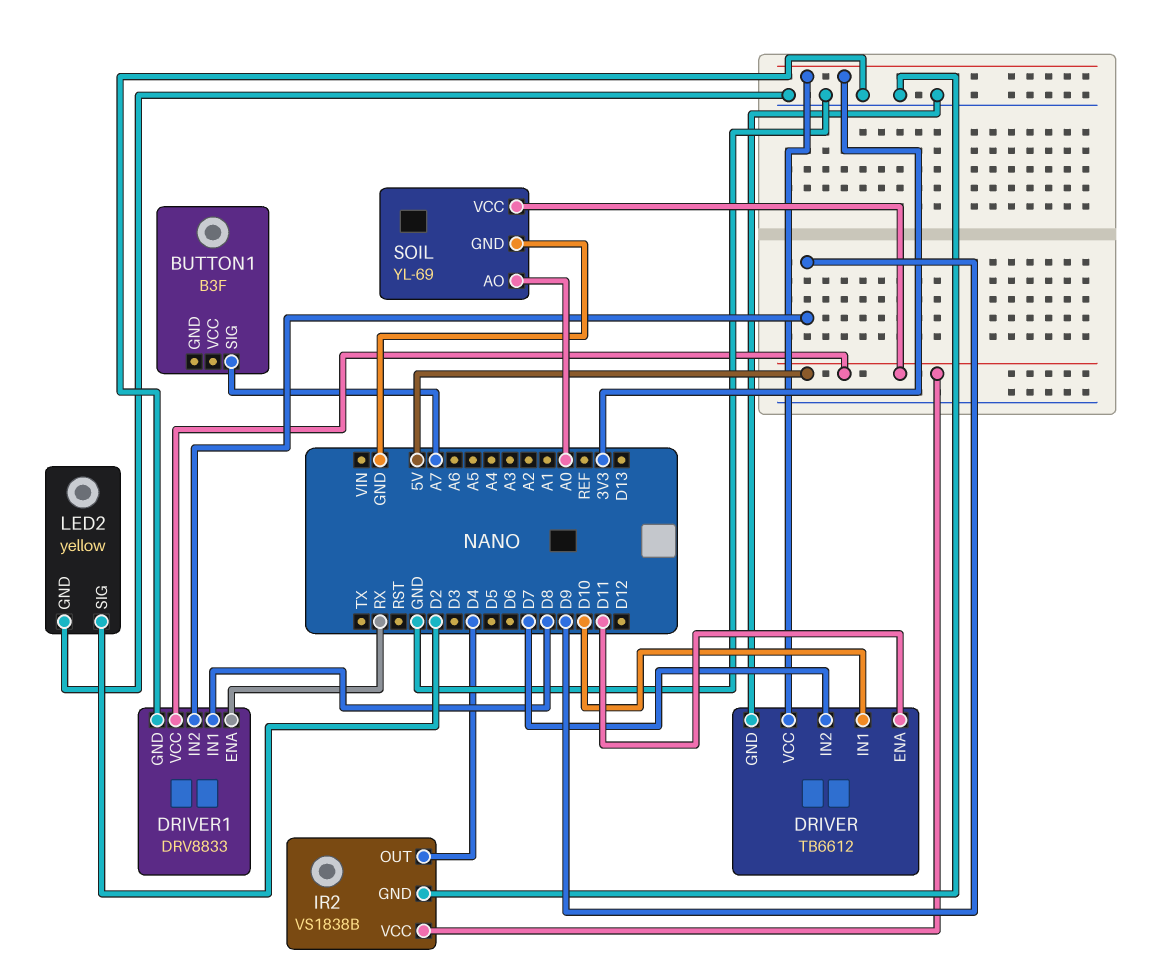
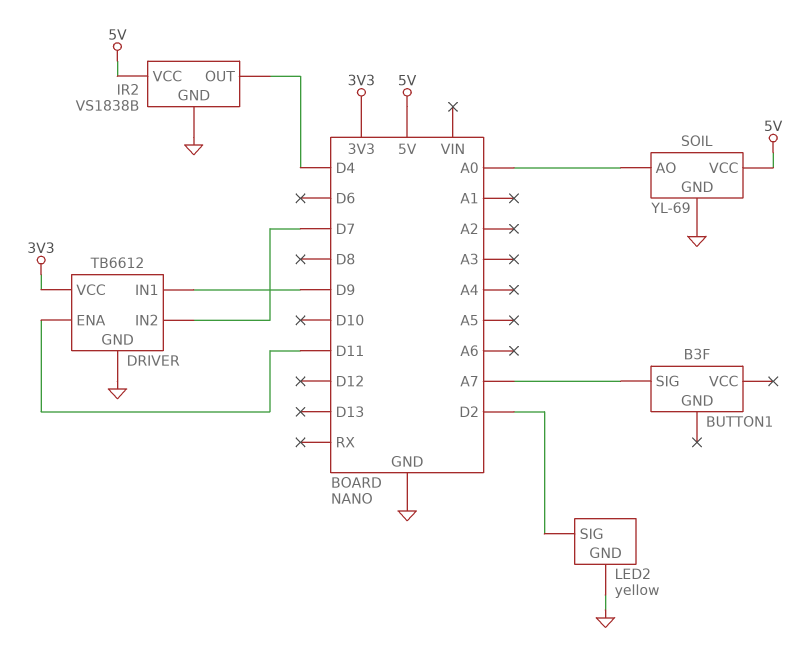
DRIVER pin IN1: D10 -> D9
DRIVER1: DRV8833 -> none
DRIVER1 pin ENA: RX -> none
DRIVER1 pin GND: GND -> none
DRIVER1 pin IN1: D8 -> none
DRIVER1 pin IN2: D9 -> none
DRIVER1 pin VCC: 5V -> none

